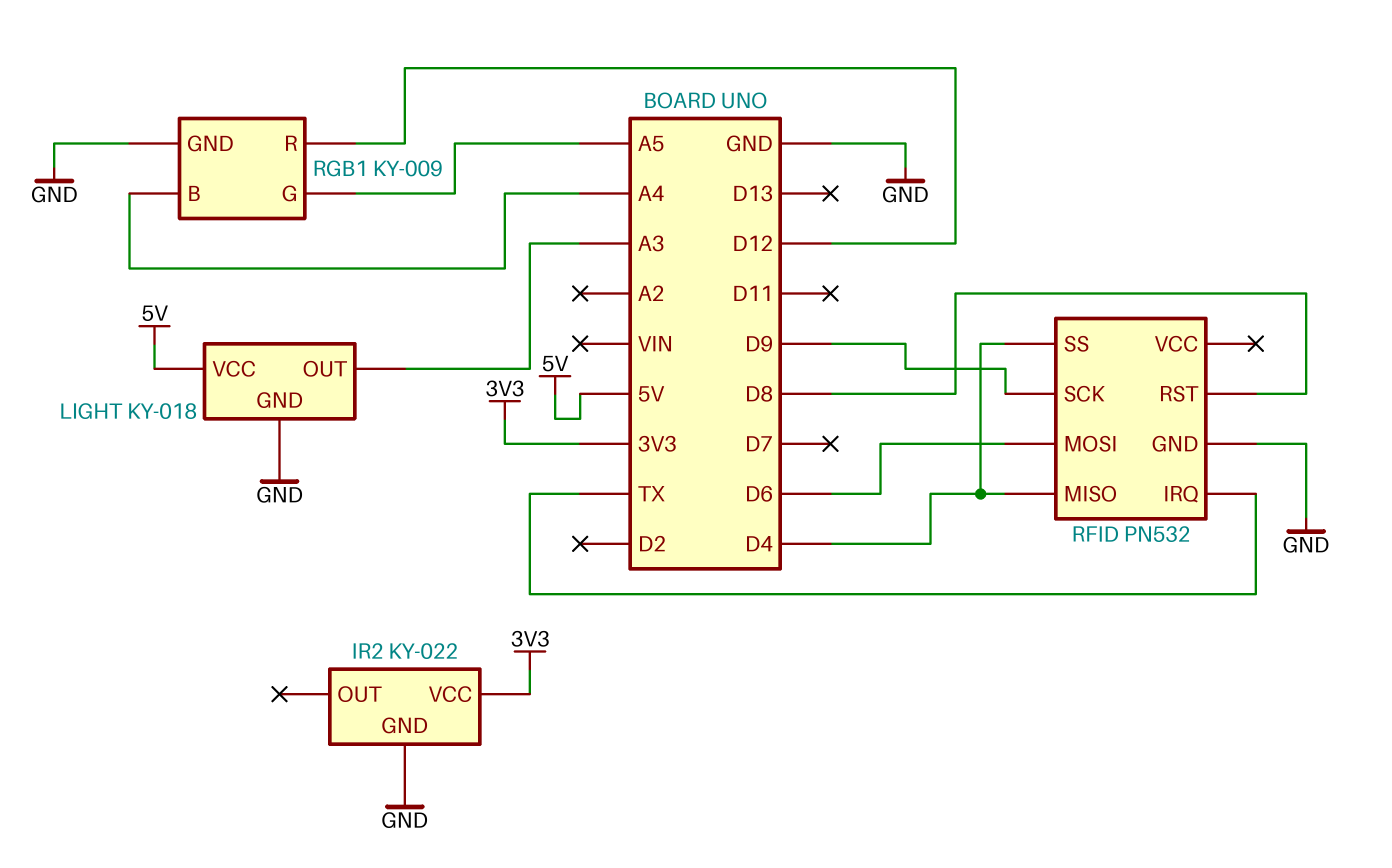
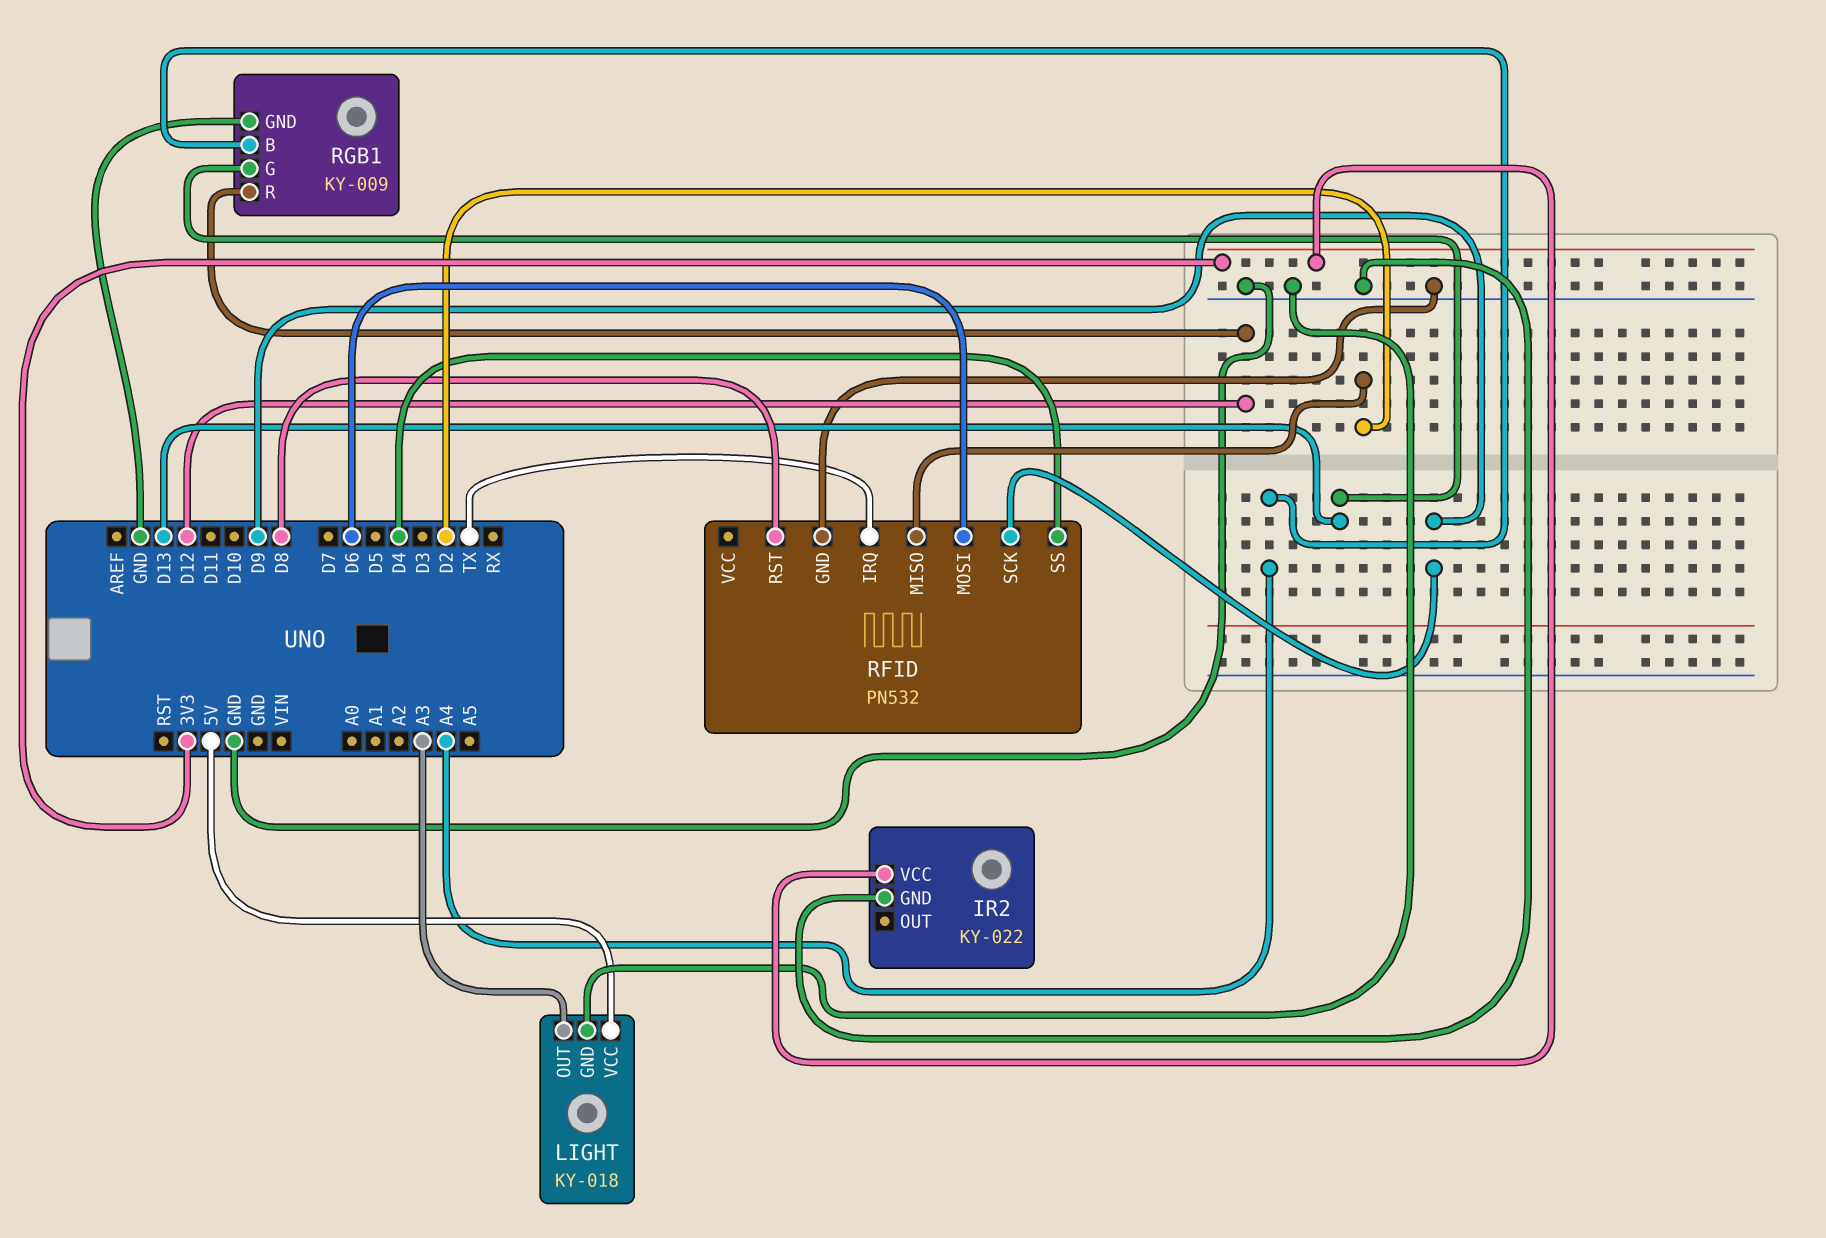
RFID pin MISO: D4 -> D2
RGB1 pin G: A5 -> D13

